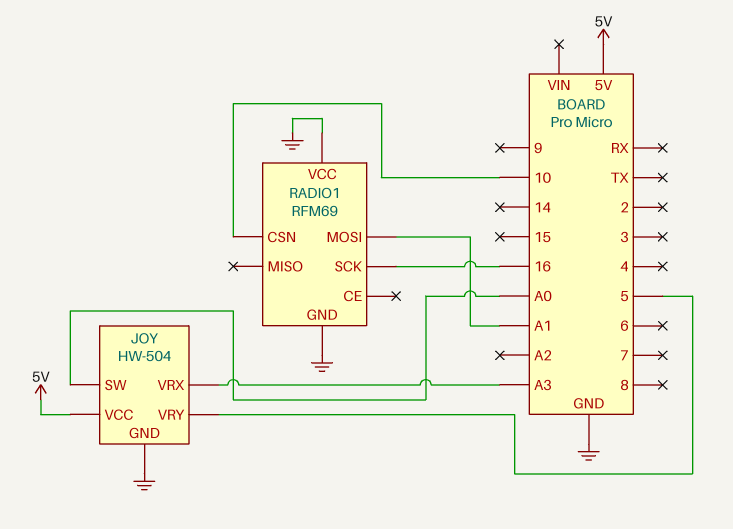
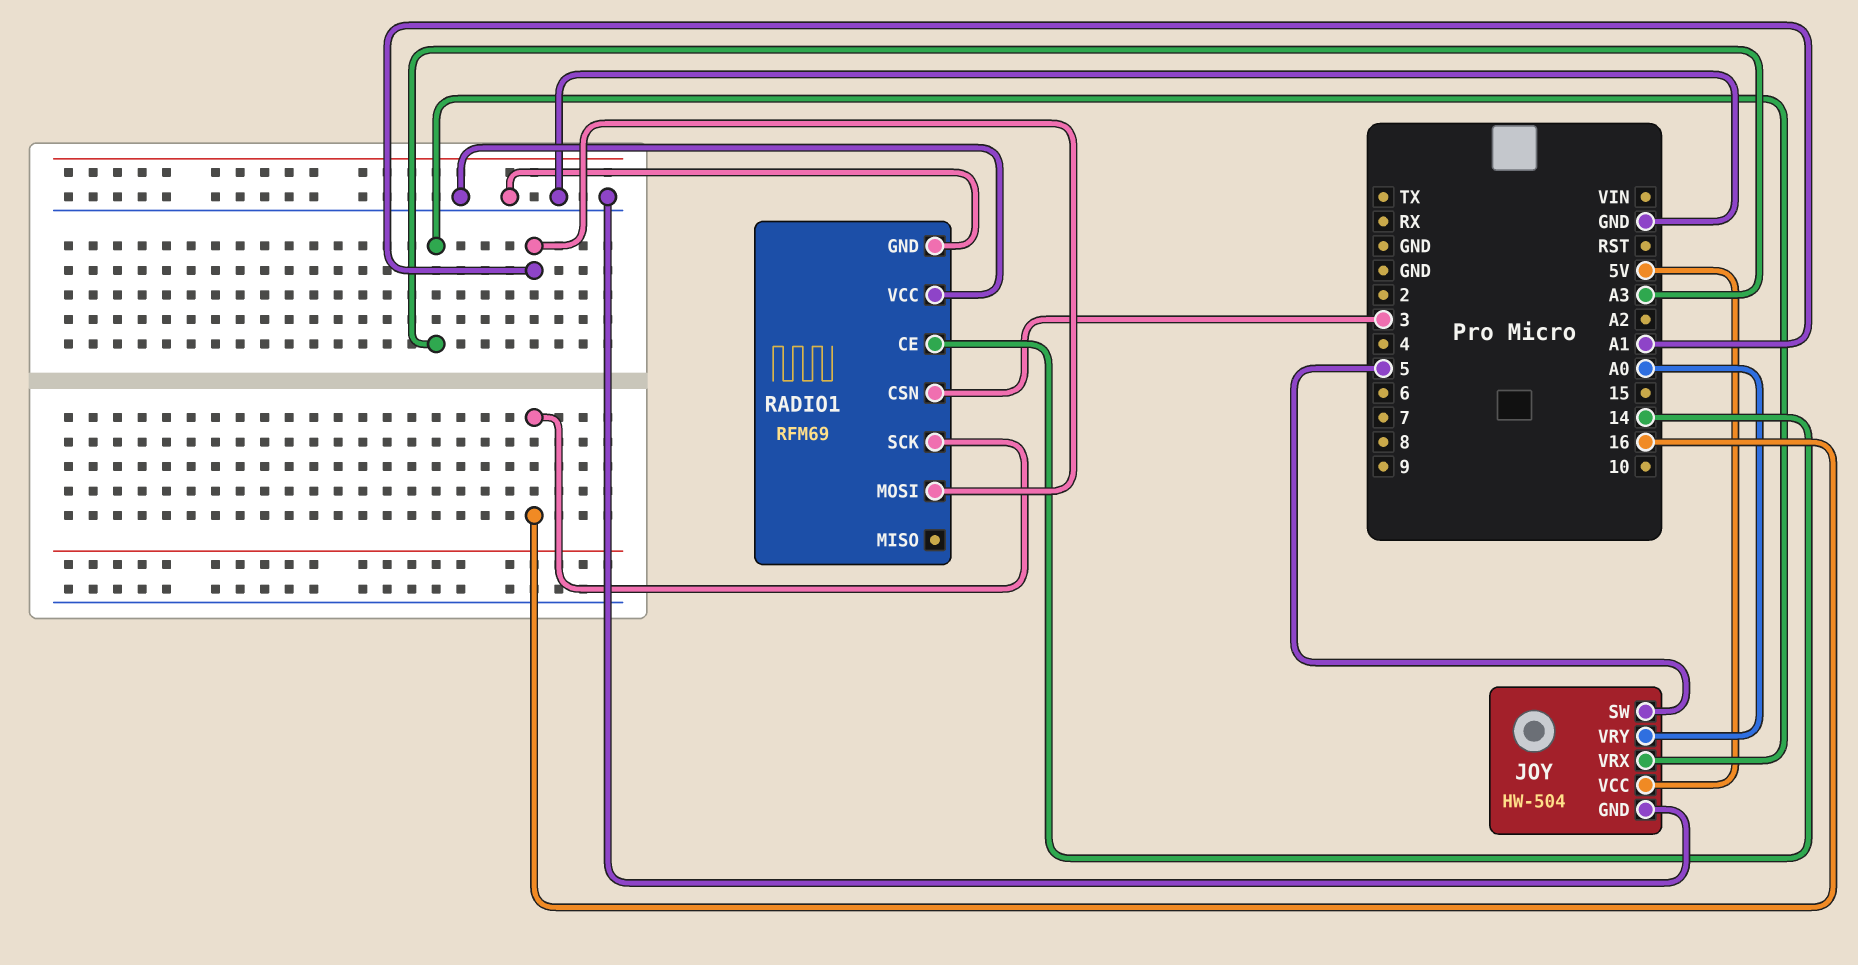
JOY pin SW: A0 -> 5
JOY pin VRY: 5 -> A0
RADIO1 pin CE: none -> 14
RADIO1 pin CSN: 10 -> 3

